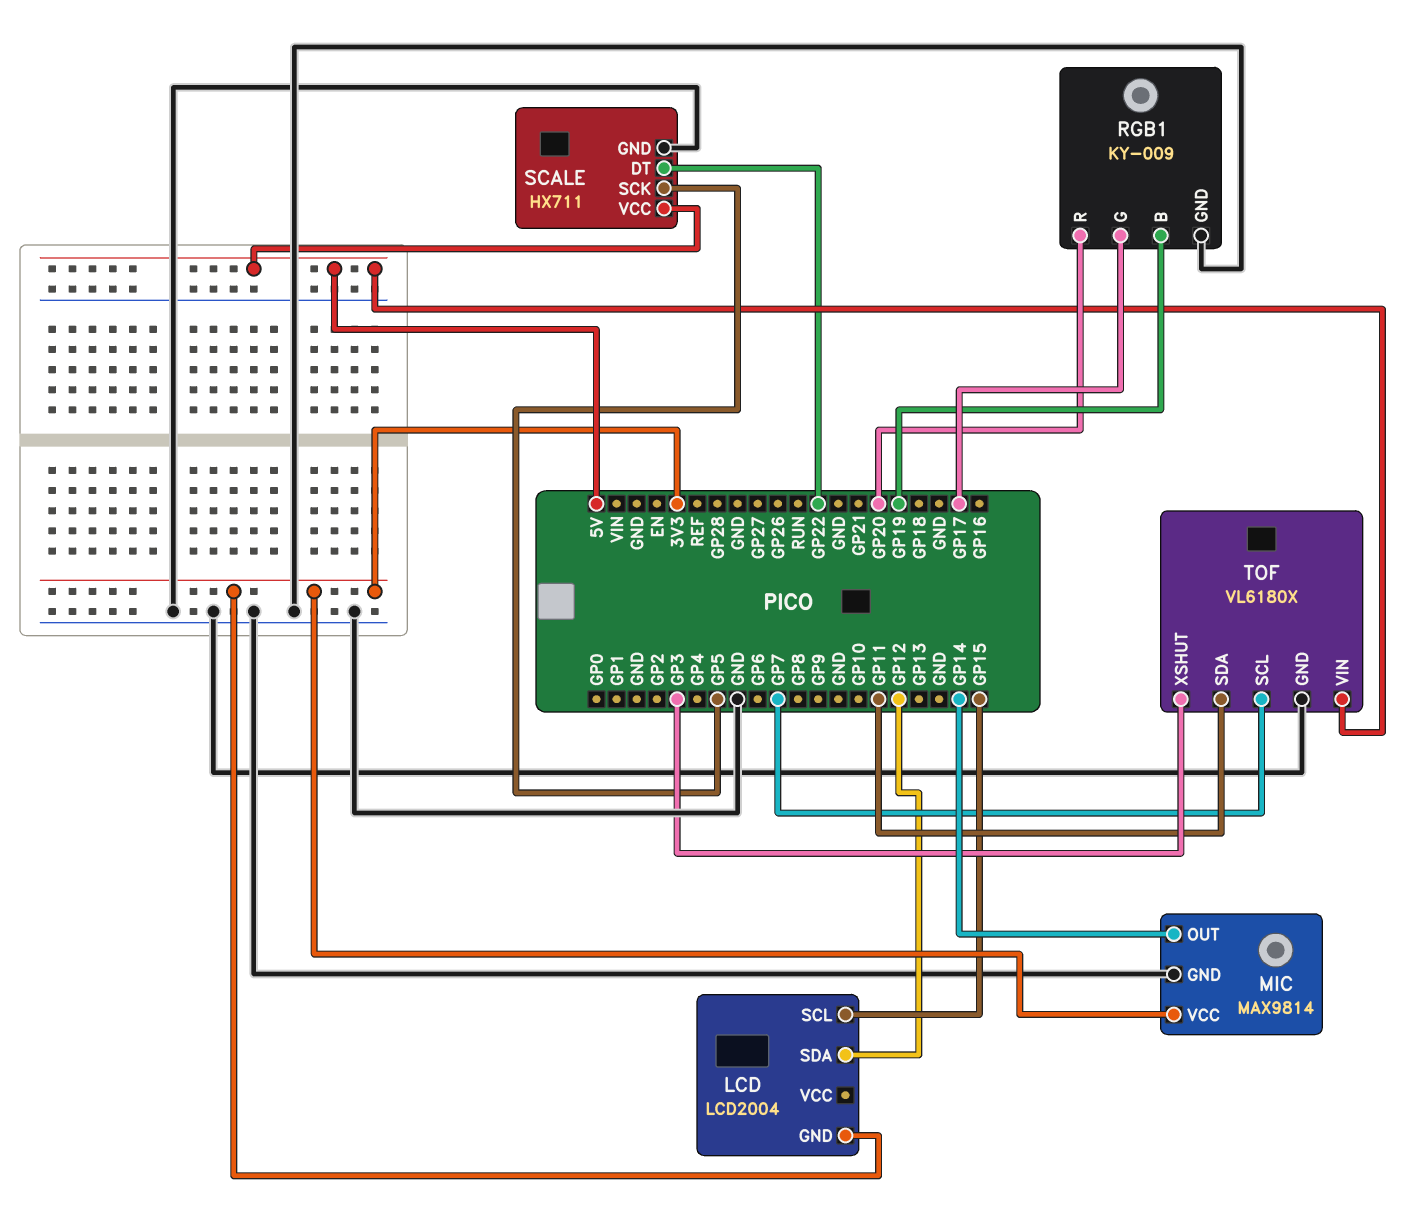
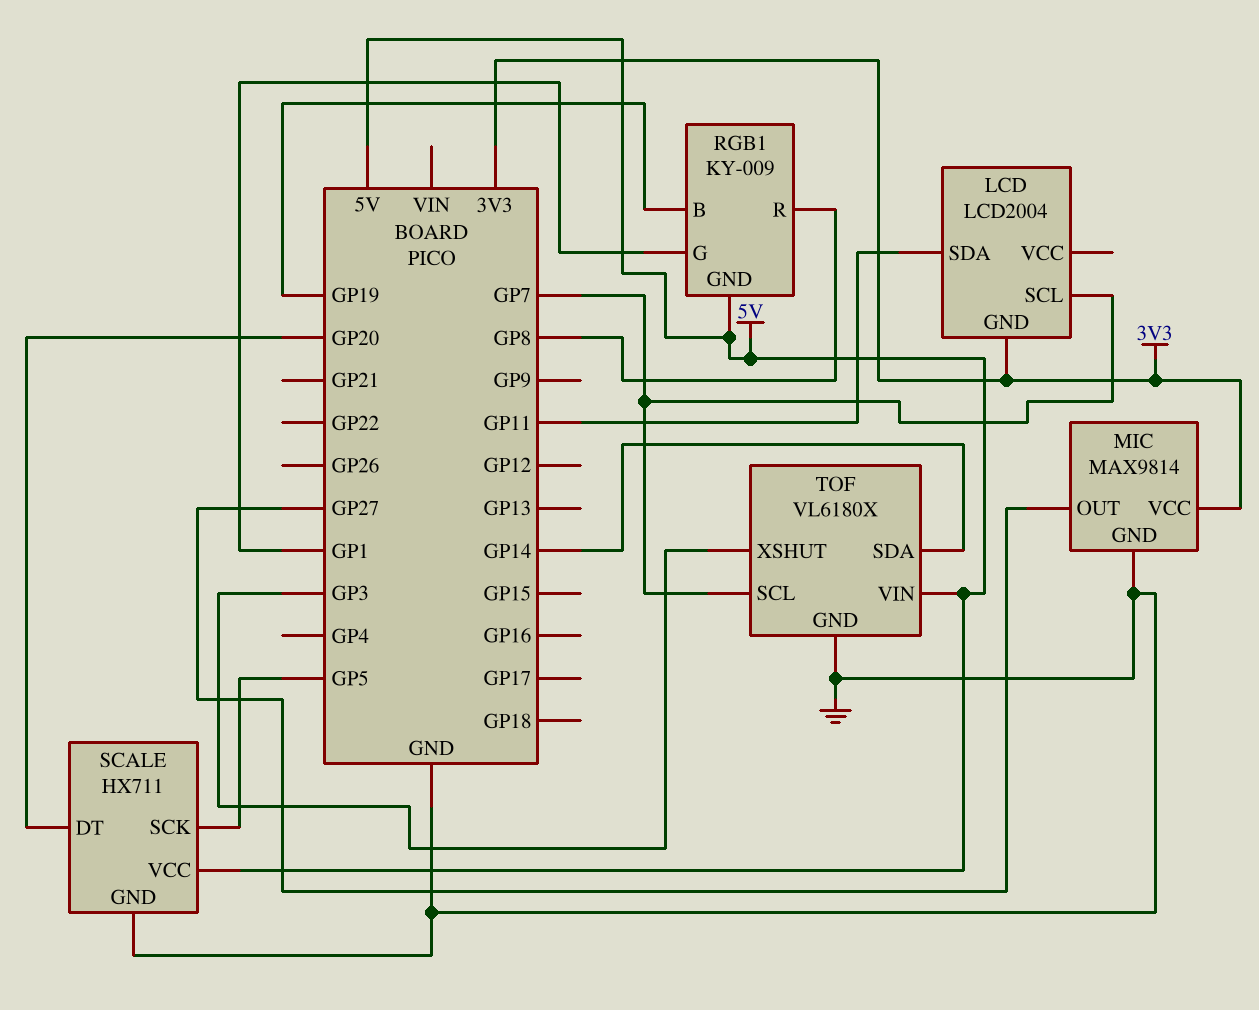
LCD pin SCL: GP15 -> GP7
LCD pin SDA: GP12 -> GP11
MIC pin OUT: GP14 -> GP27
RGB1 pin G: GP17 -> GP1
RGB1 pin GND: GND -> 5V
RGB1 pin R: GP20 -> GP8
SCALE pin DT: GP22 -> GP20
TOF pin SDA: GP11 -> GP14

